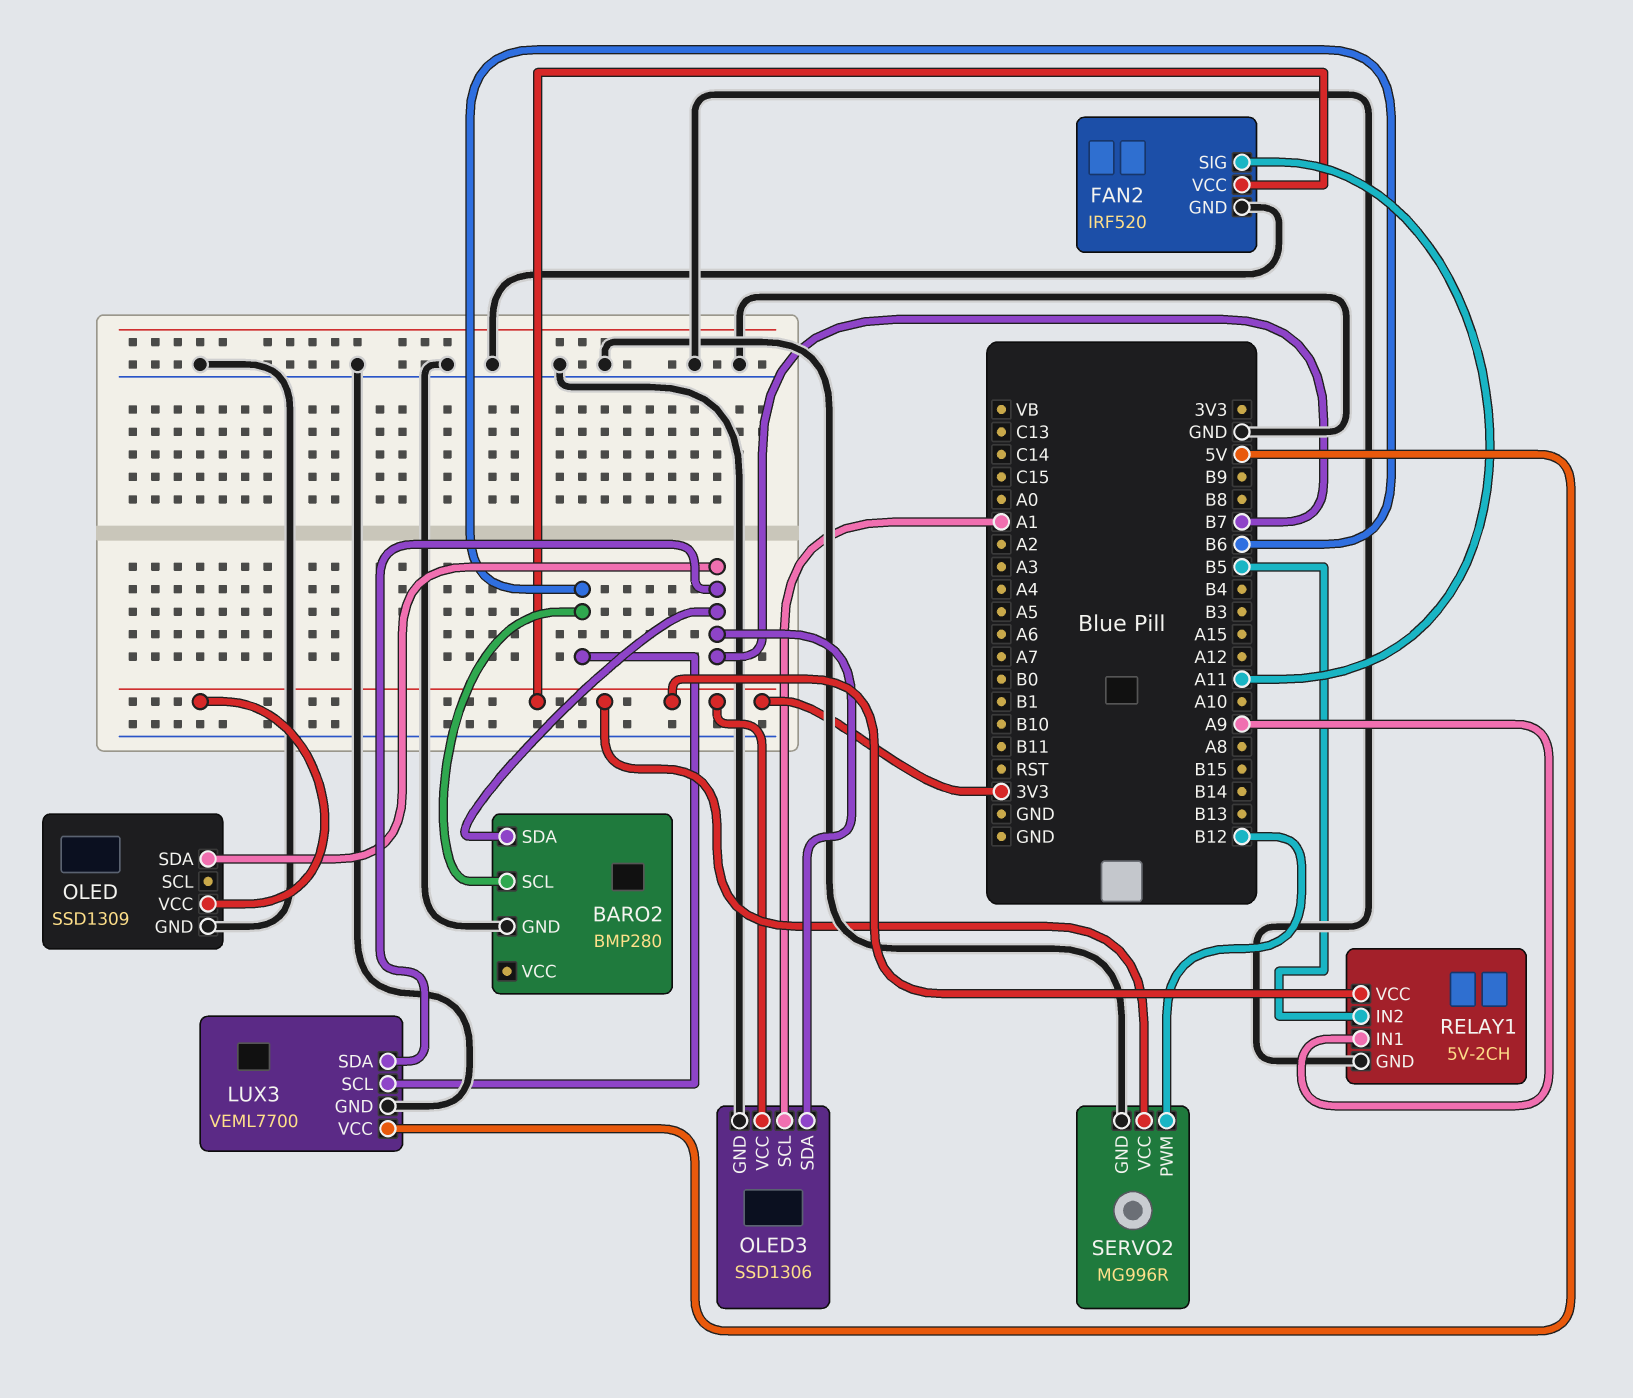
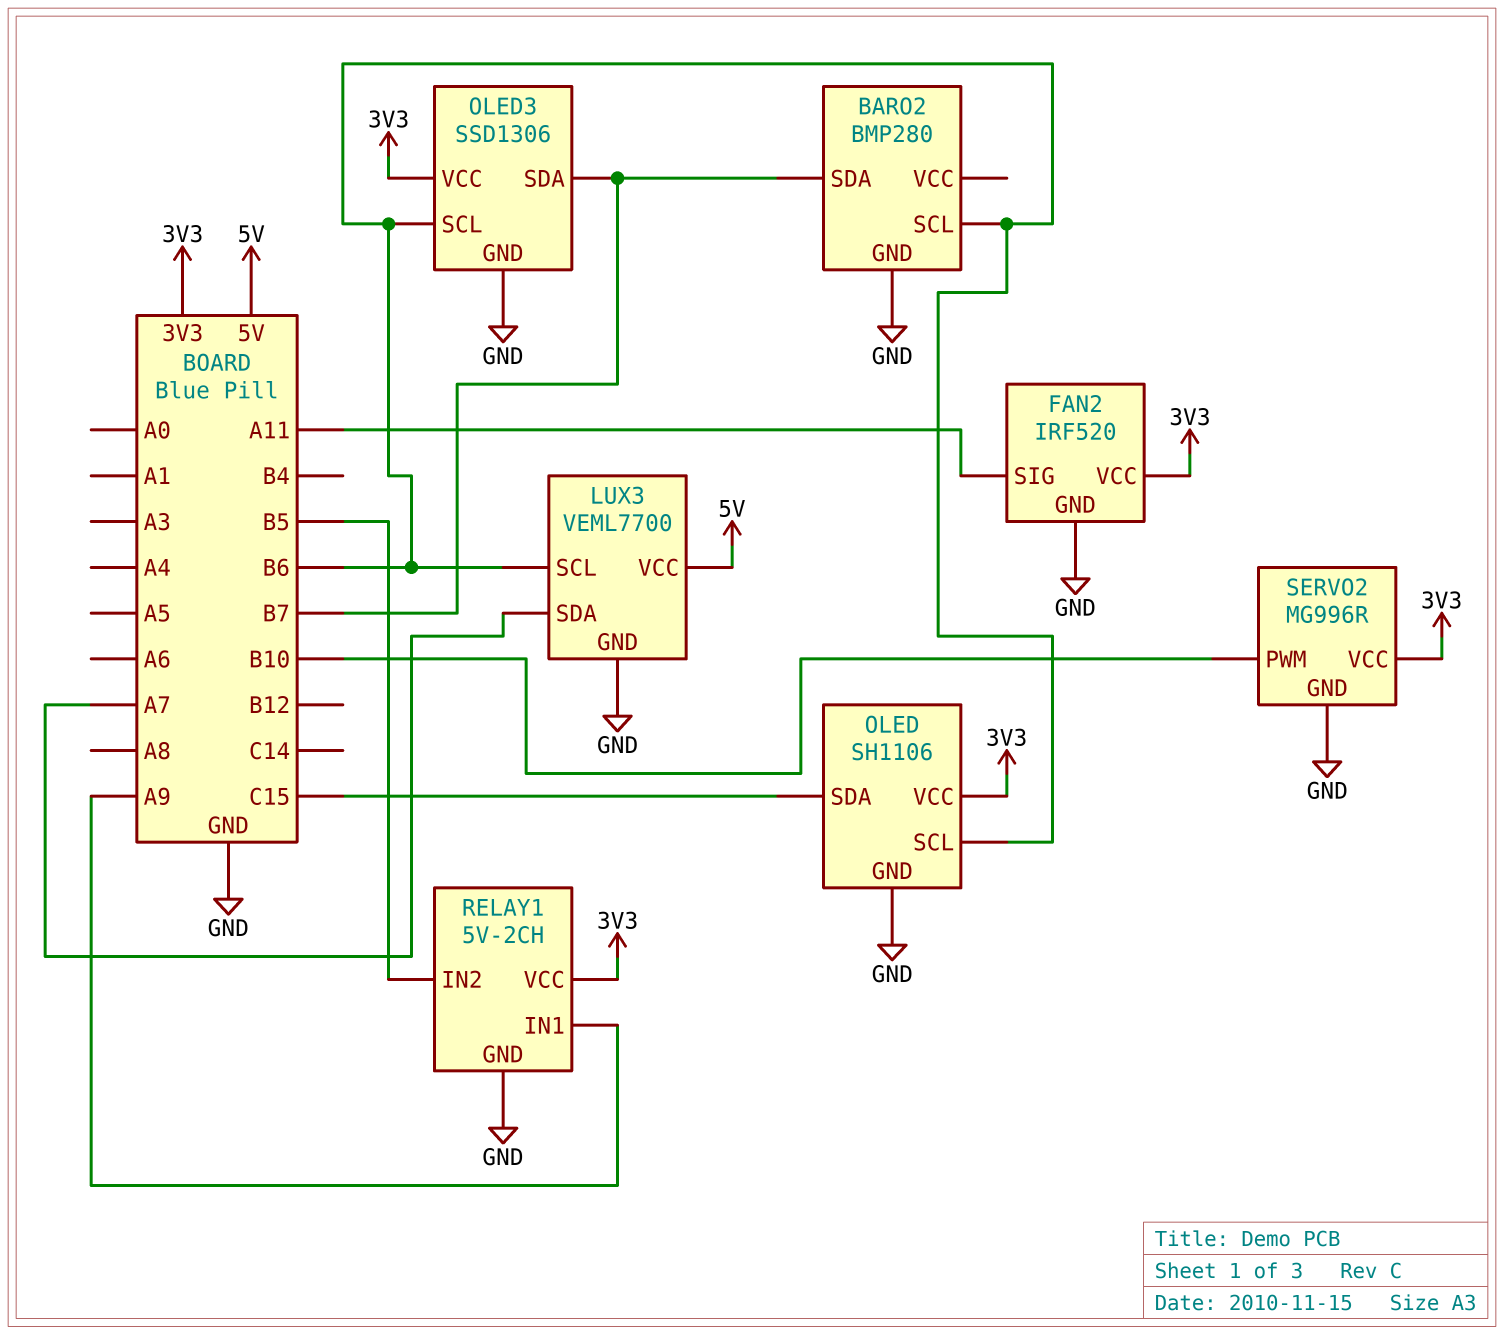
LUX3 pin SDA: B7 -> A7
OLED: SSD1309 -> SH1106
OLED pin SCL: none -> B6
OLED pin SDA: B7 -> C15
OLED3 pin SCL: A1 -> B6
SERVO2 pin PWM: B12 -> B10

